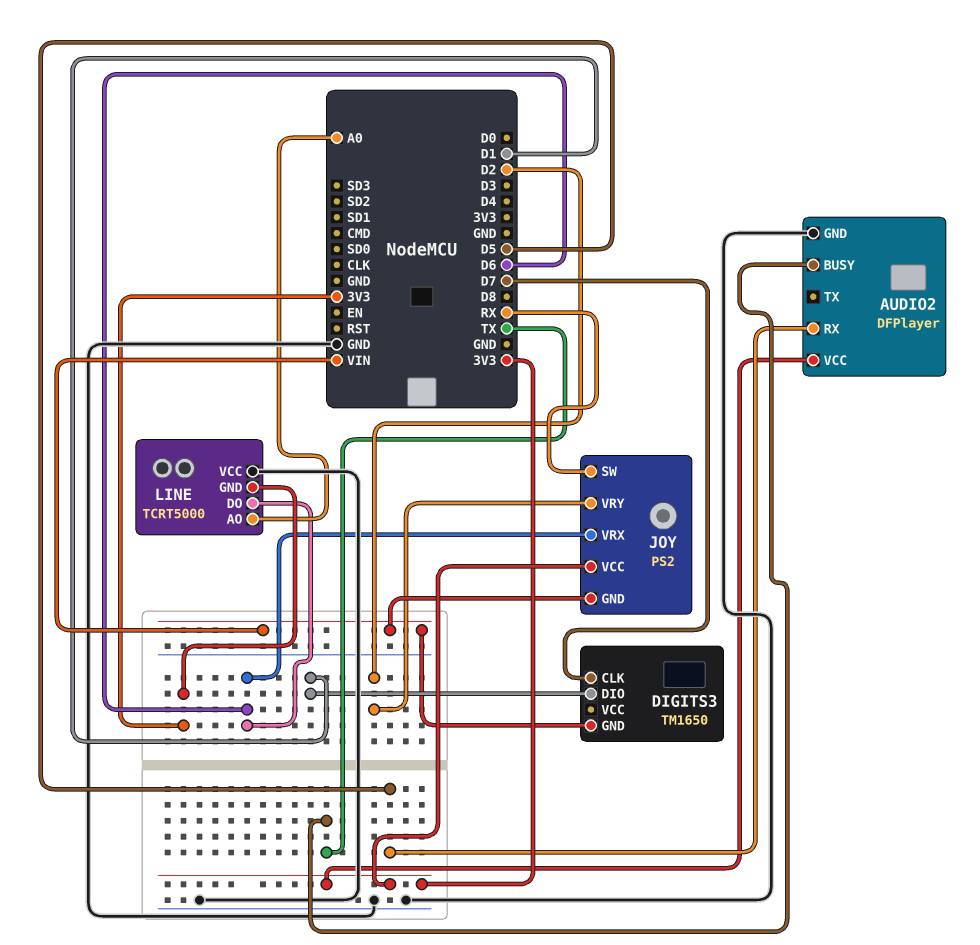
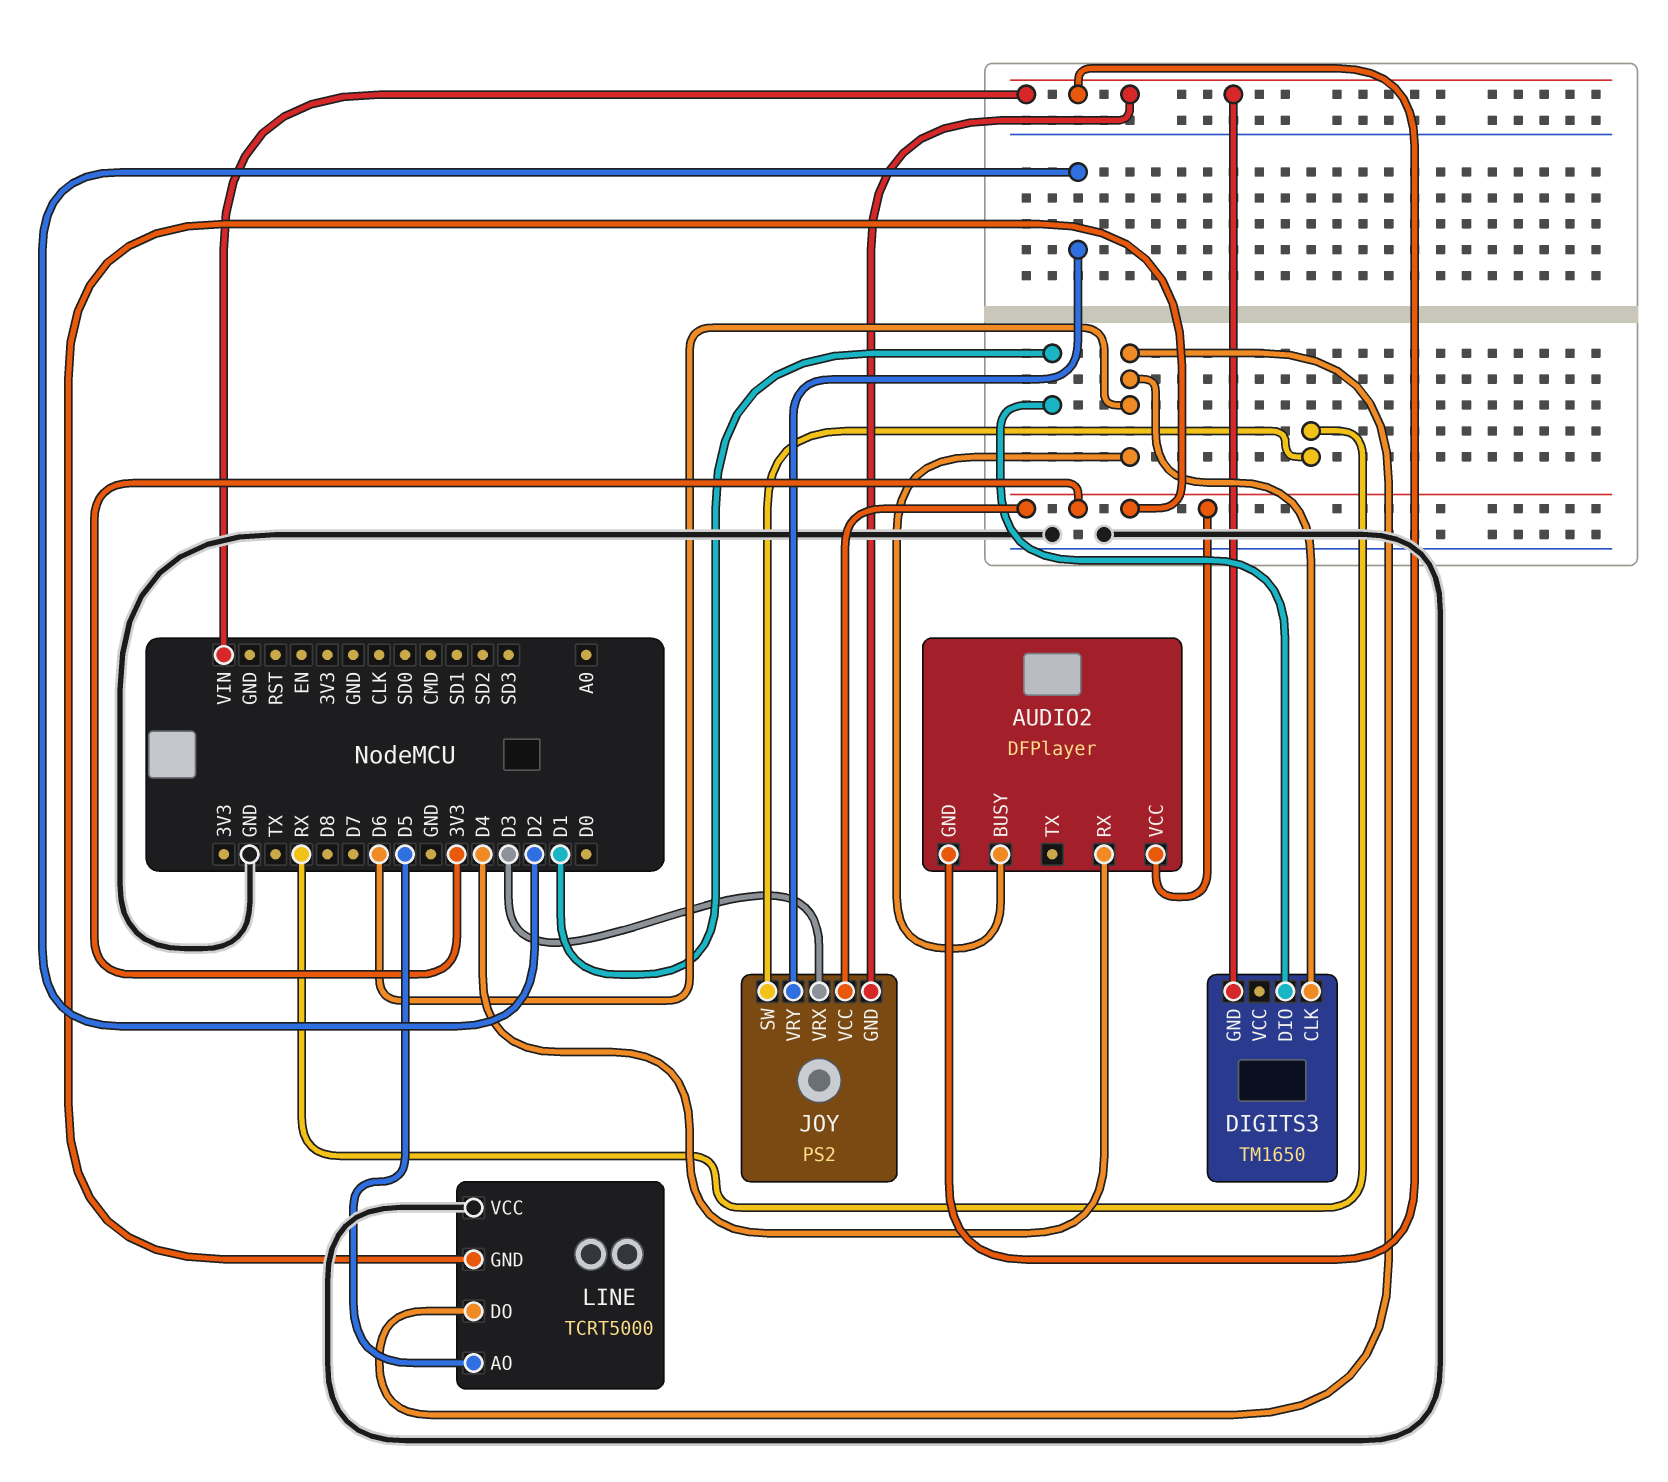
AUDIO2 pin BUSY: TX -> D6
AUDIO2 pin GND: GND -> VIN
AUDIO2 pin RX: D5 -> D4
DIGITS3 pin CLK: D7 -> D6
JOY pin VRX: D6 -> D3
LINE pin AO: A0 -> D5

